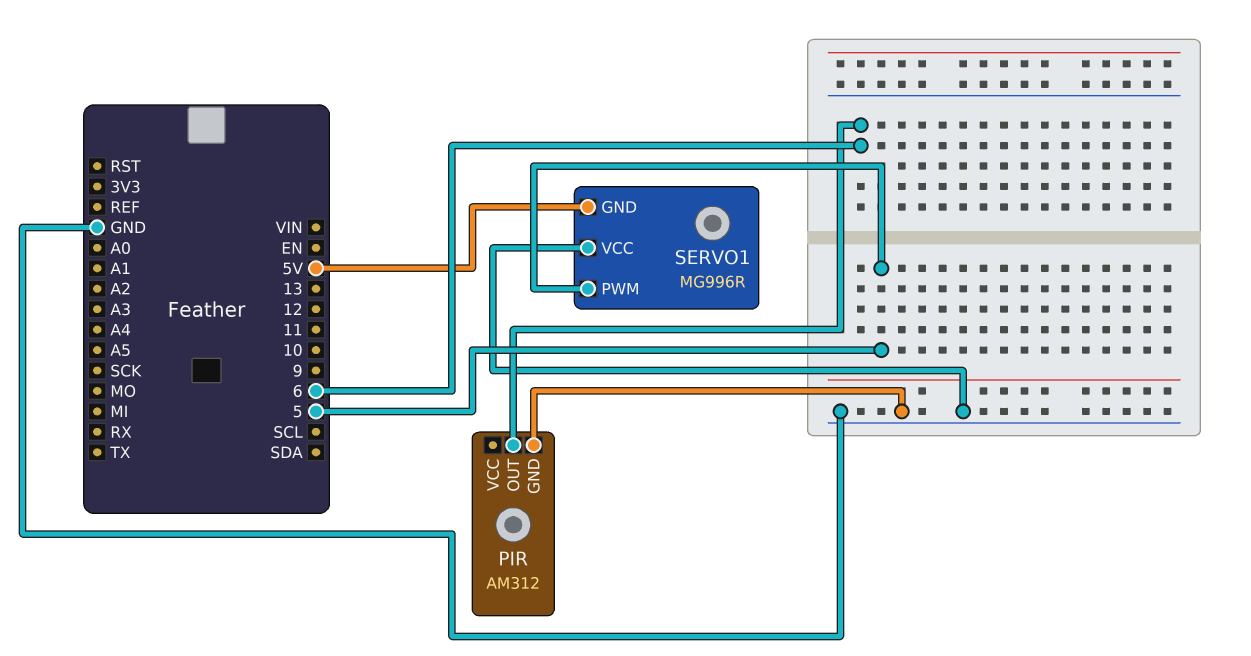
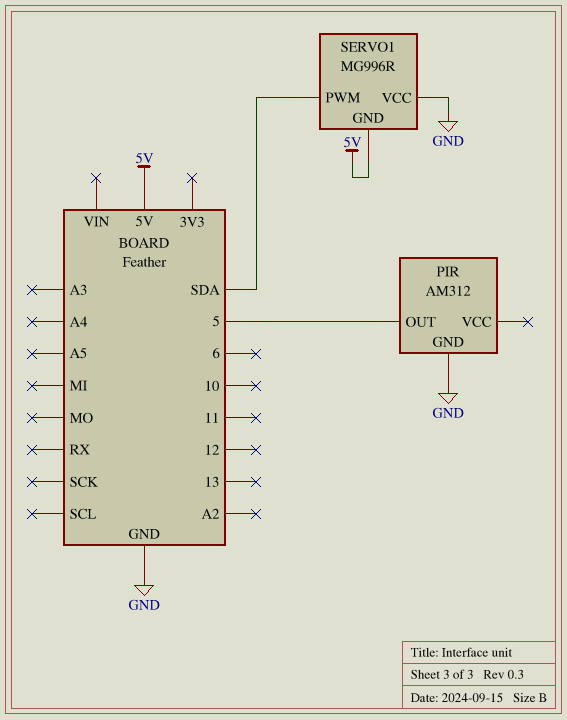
PIR pin OUT: 6 -> 5
SERVO1 pin PWM: 5 -> SDA

